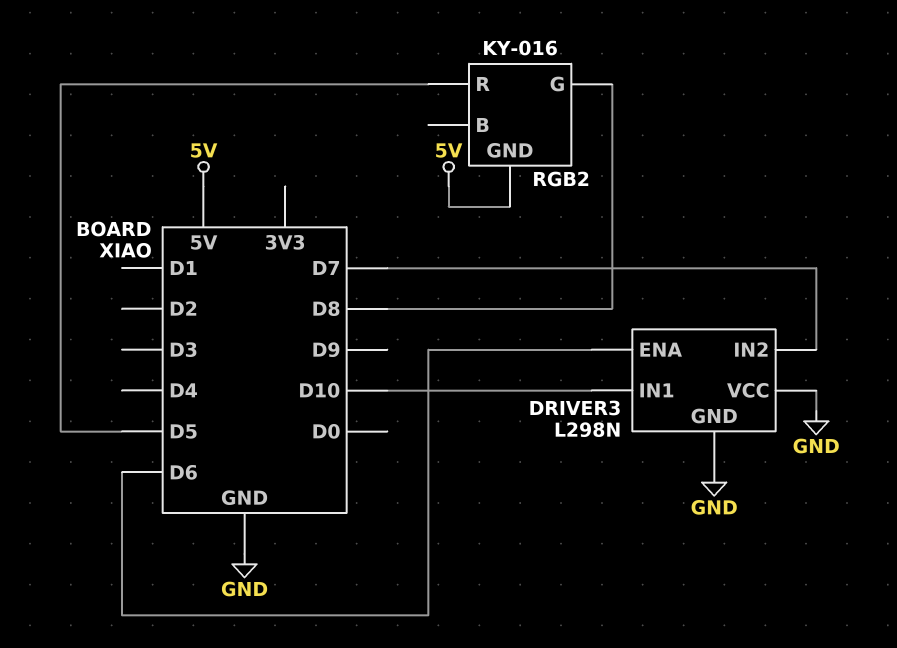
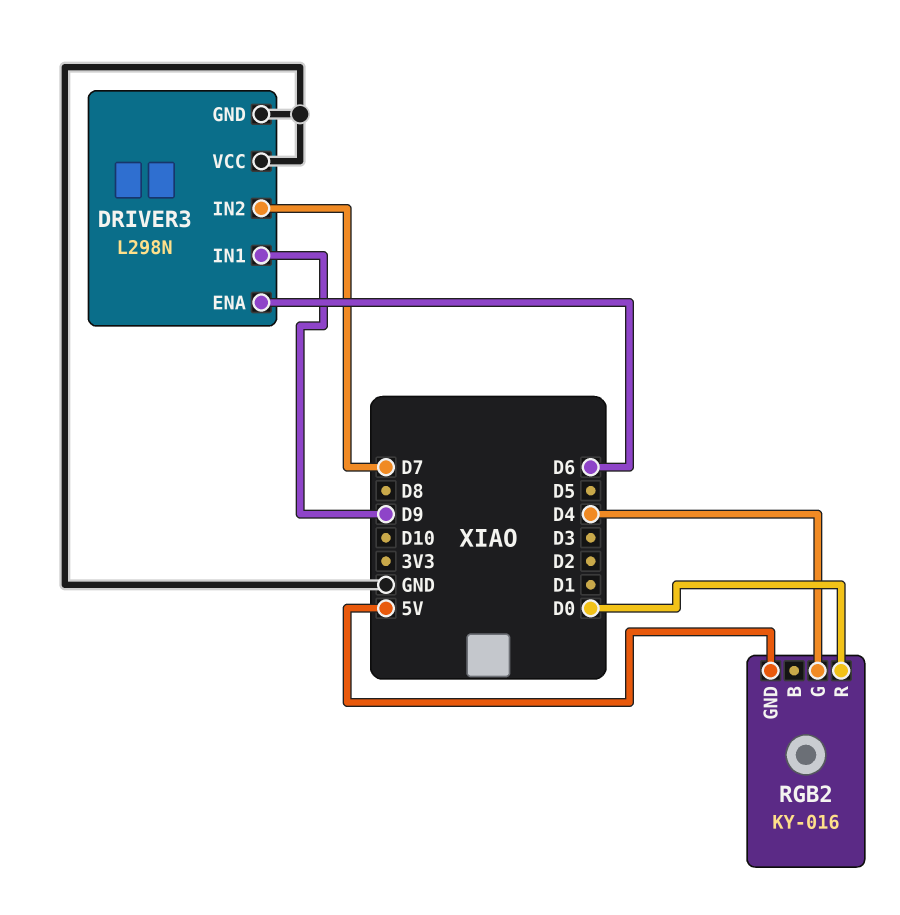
DRIVER3 pin IN1: D10 -> D9
RGB2 pin G: D8 -> D4
RGB2 pin R: D5 -> D0

